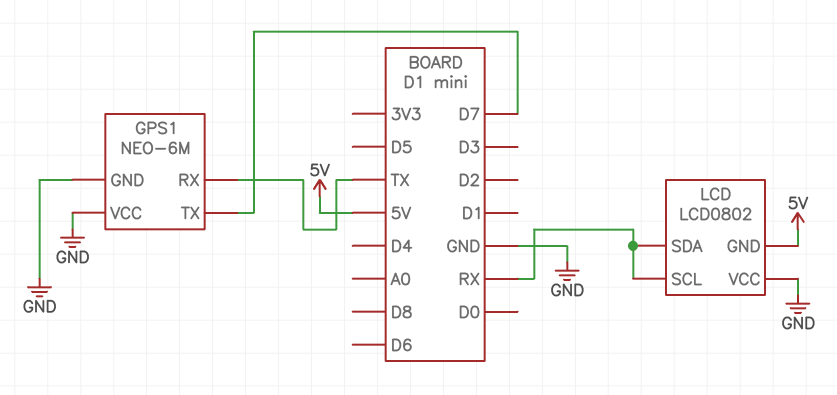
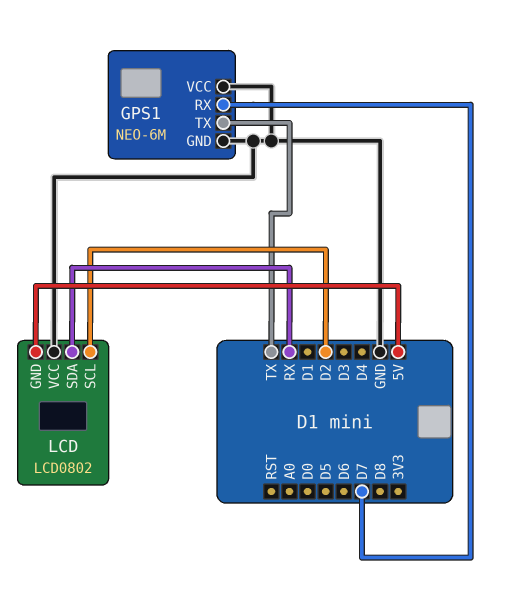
GPS1 pin RX: TX -> D7
GPS1 pin TX: D7 -> TX
LCD pin SCL: RX -> D2

